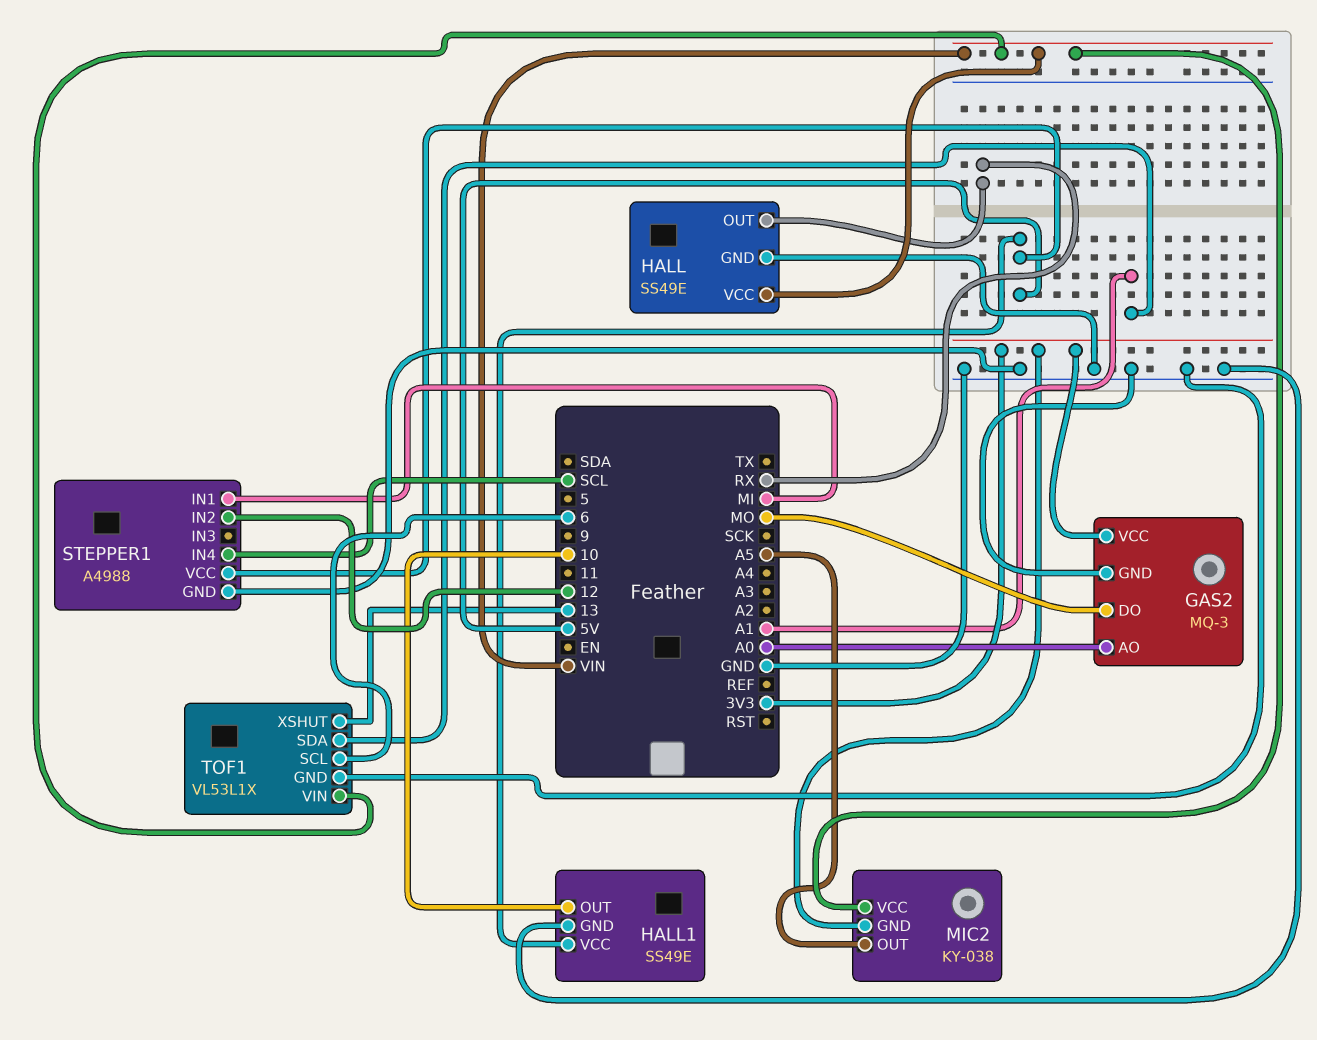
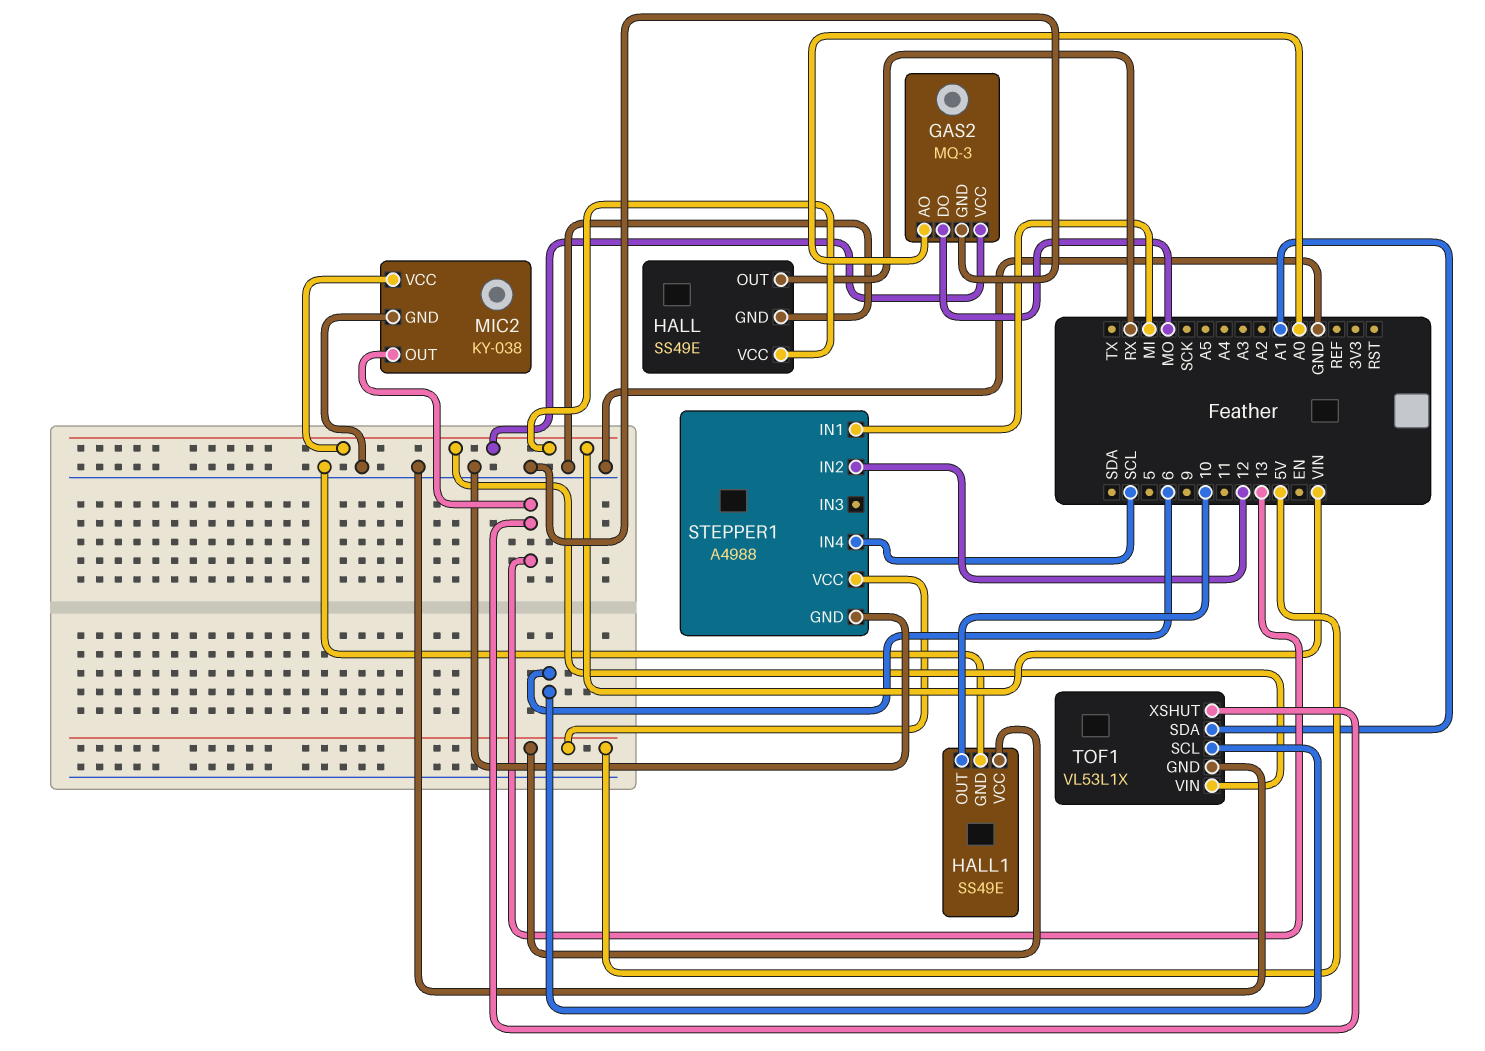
GAS2 pin VCC: 3V3 -> VIN
MIC2 pin GND: 3V3 -> GND
MIC2 pin OUT: A5 -> 13

